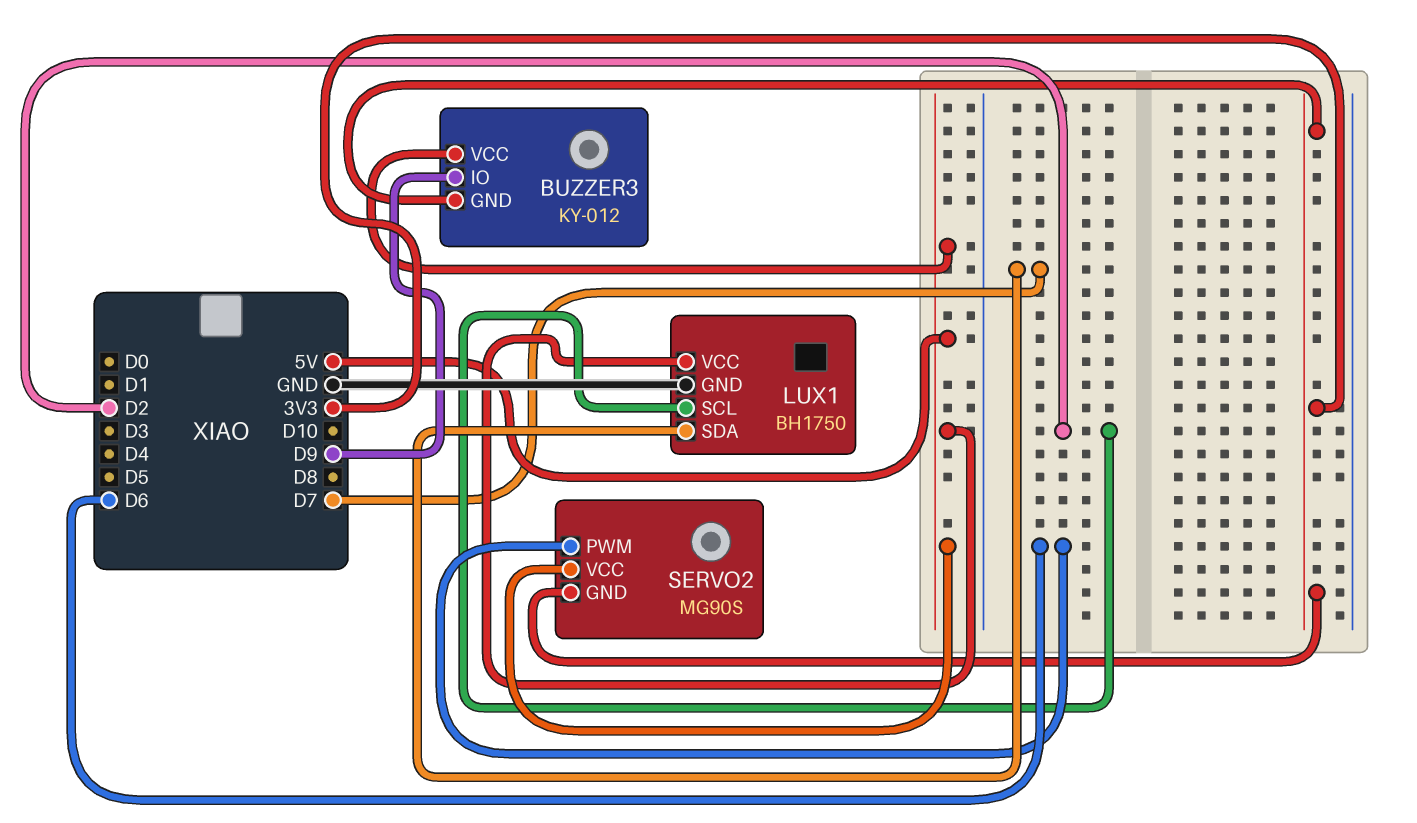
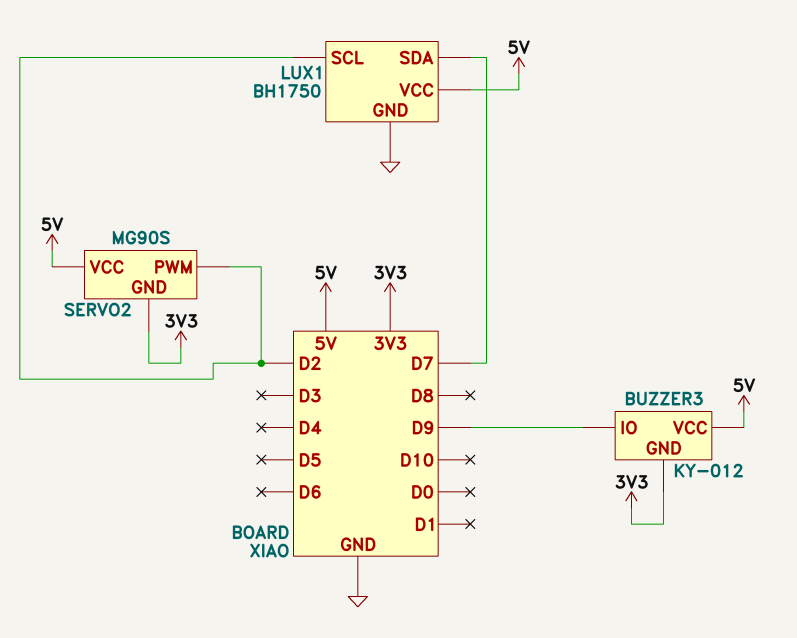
SERVO2 pin PWM: D6 -> D2

